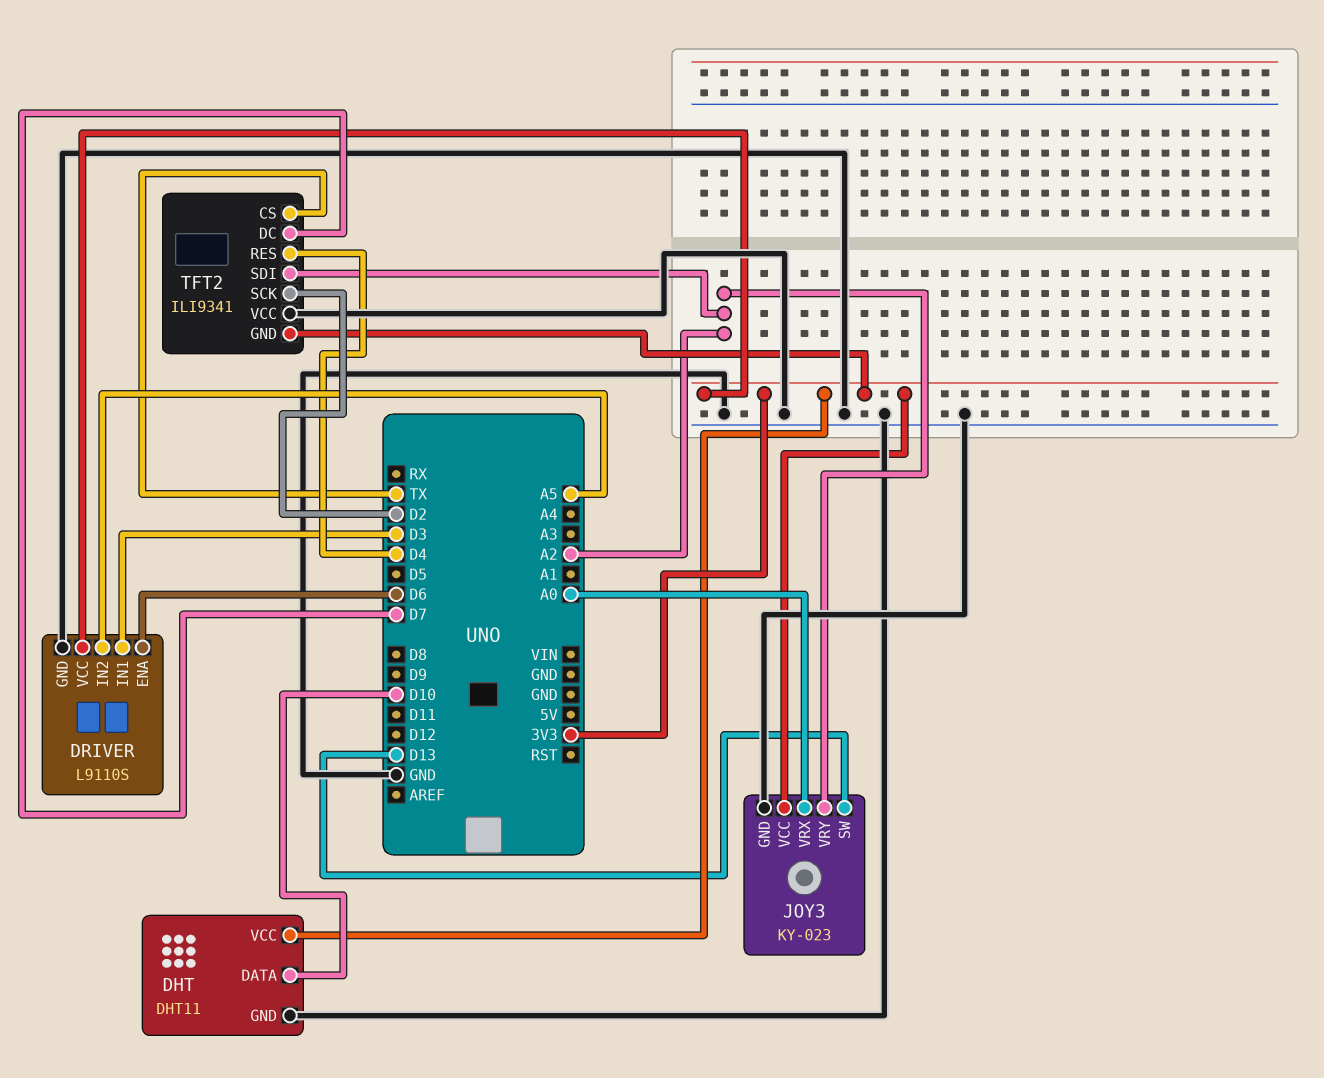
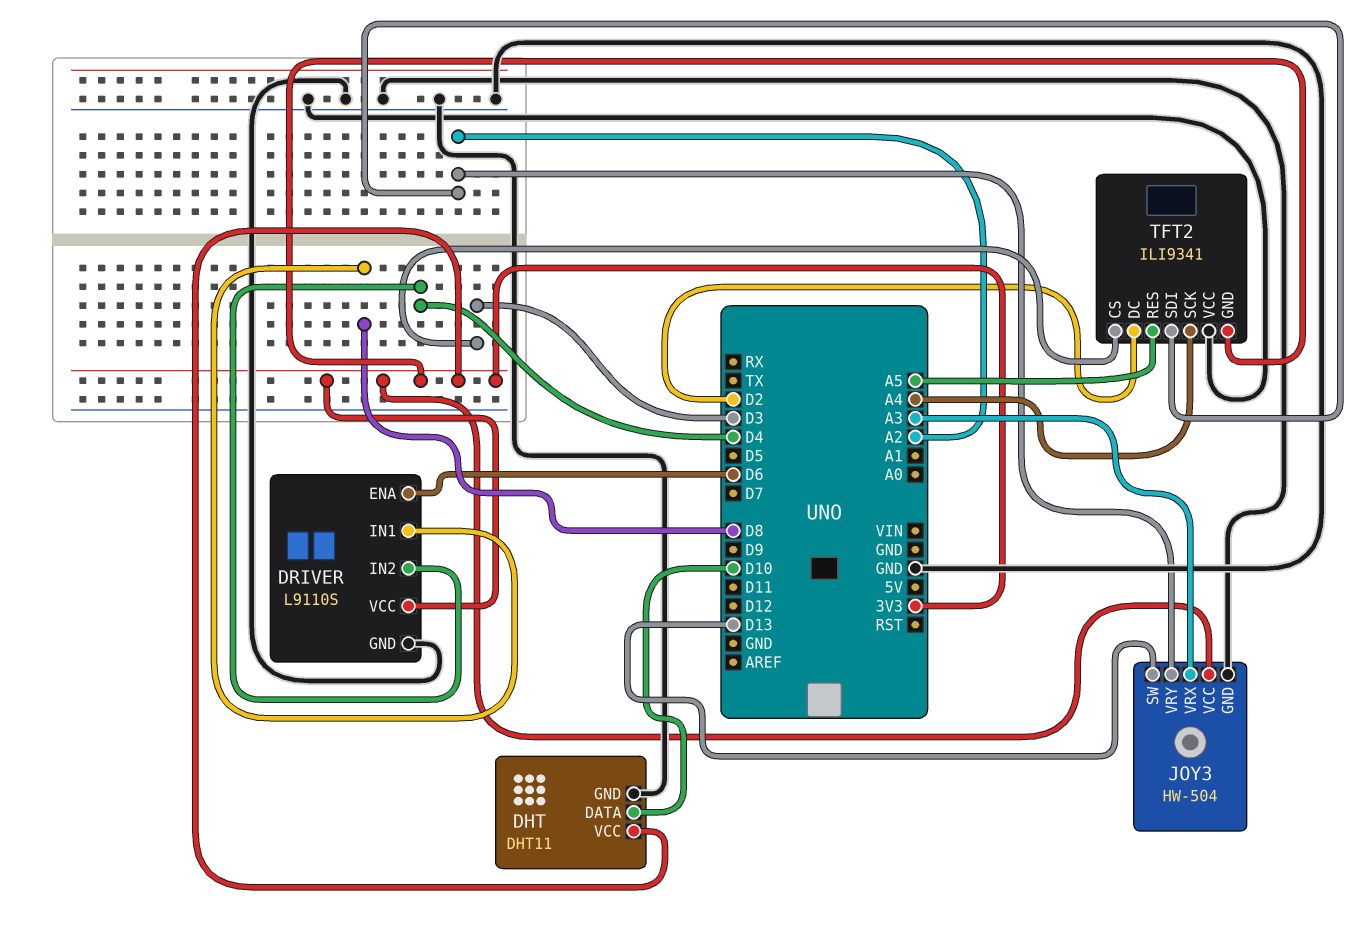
DRIVER pin IN1: D3 -> D8
DRIVER pin IN2: A5 -> D4
JOY3: KY-023 -> HW-504
JOY3 pin VRX: A0 -> A3
TFT2 pin CS: TX -> D3
TFT2 pin DC: D7 -> D2
TFT2 pin RES: D4 -> A5
TFT2 pin SCK: D2 -> A4

